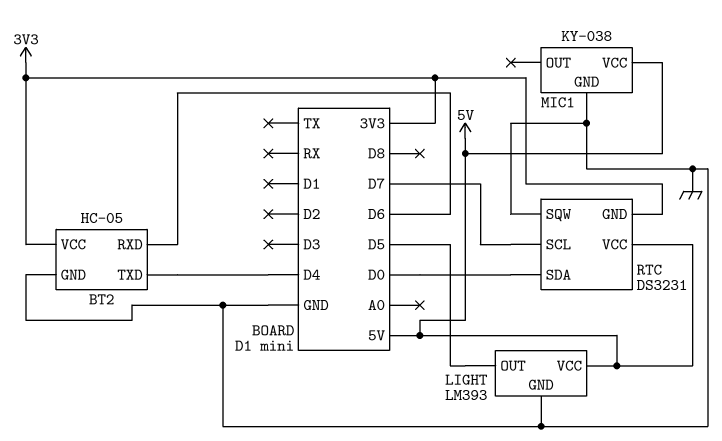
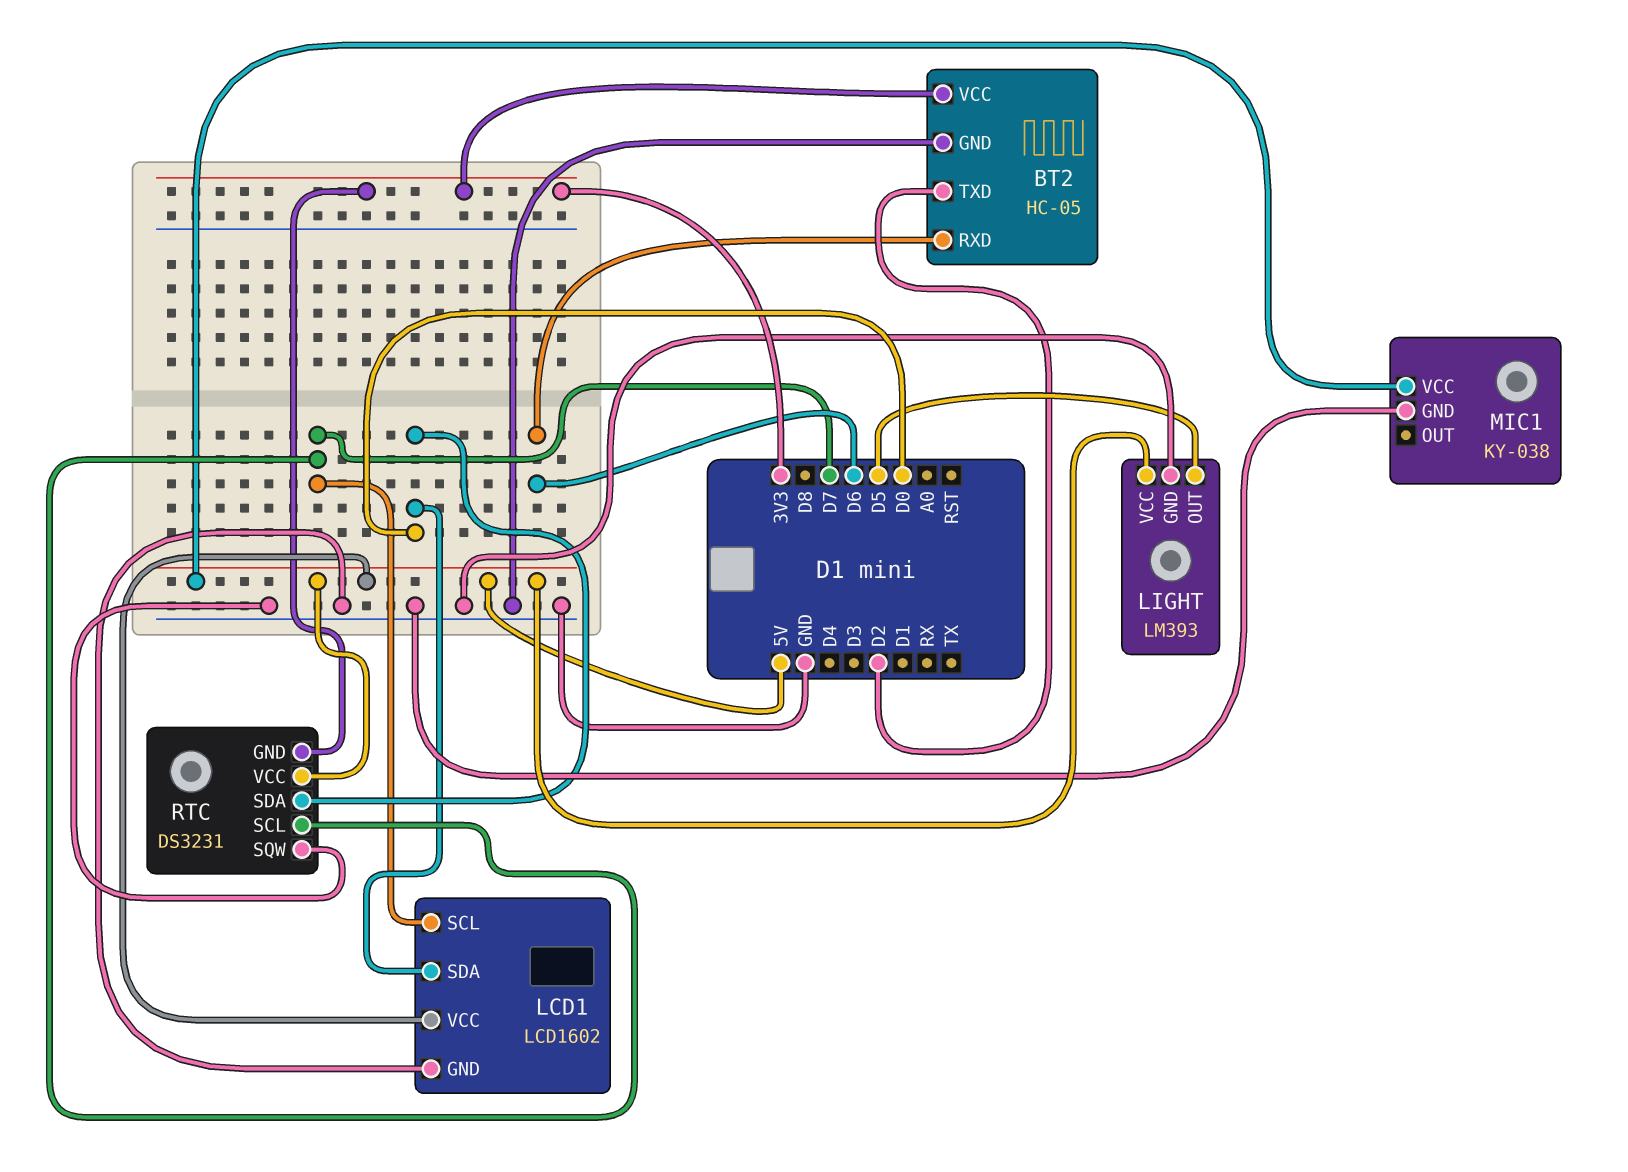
BT2 pin TXD: D4 -> D2
LCD1: none -> LCD1602
LCD1 pin GND: none -> GND
LCD1 pin SCL: none -> D7
LCD1 pin SDA: none -> D0
LCD1 pin VCC: none -> 5V

